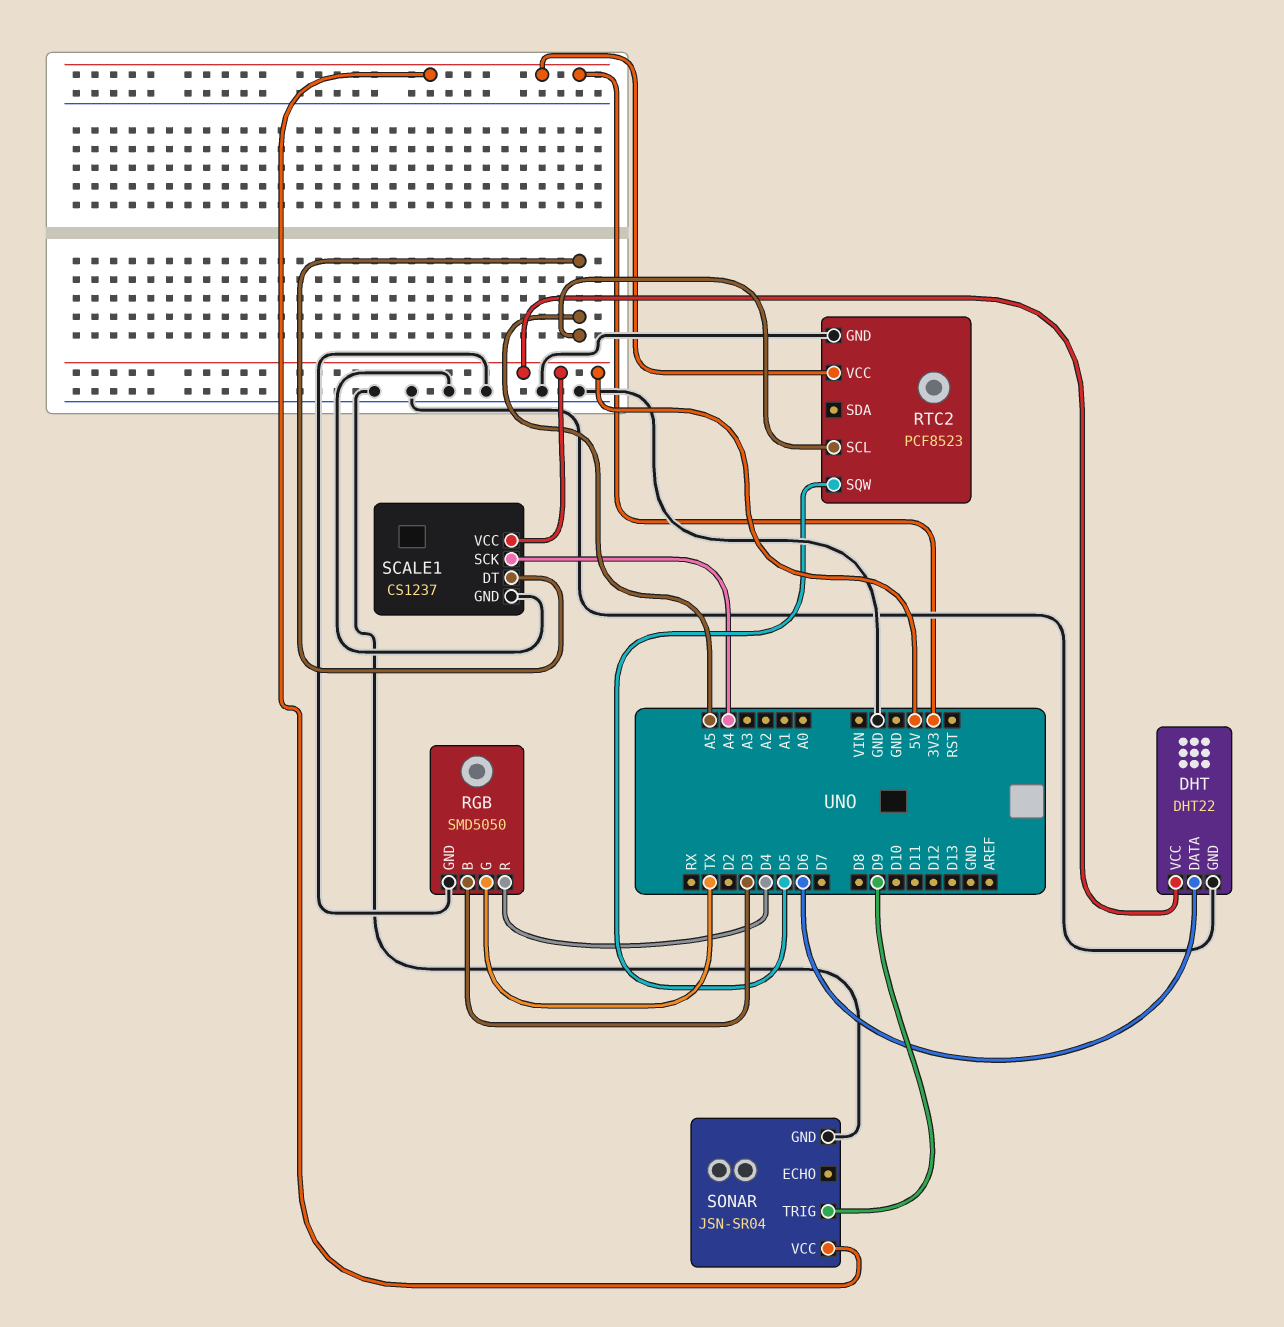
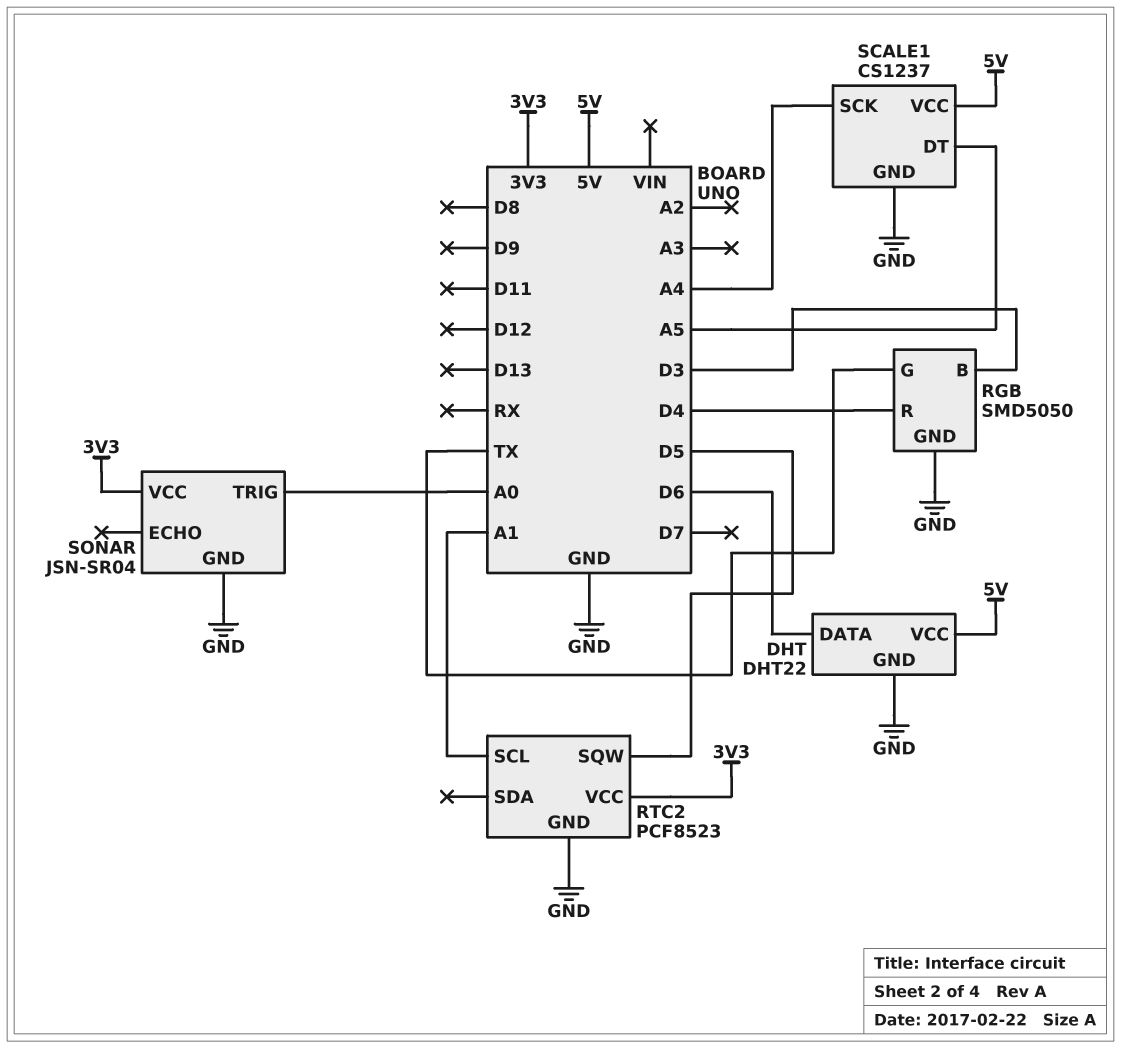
RTC2 pin SCL: A5 -> A1
SONAR pin TRIG: D9 -> A0

